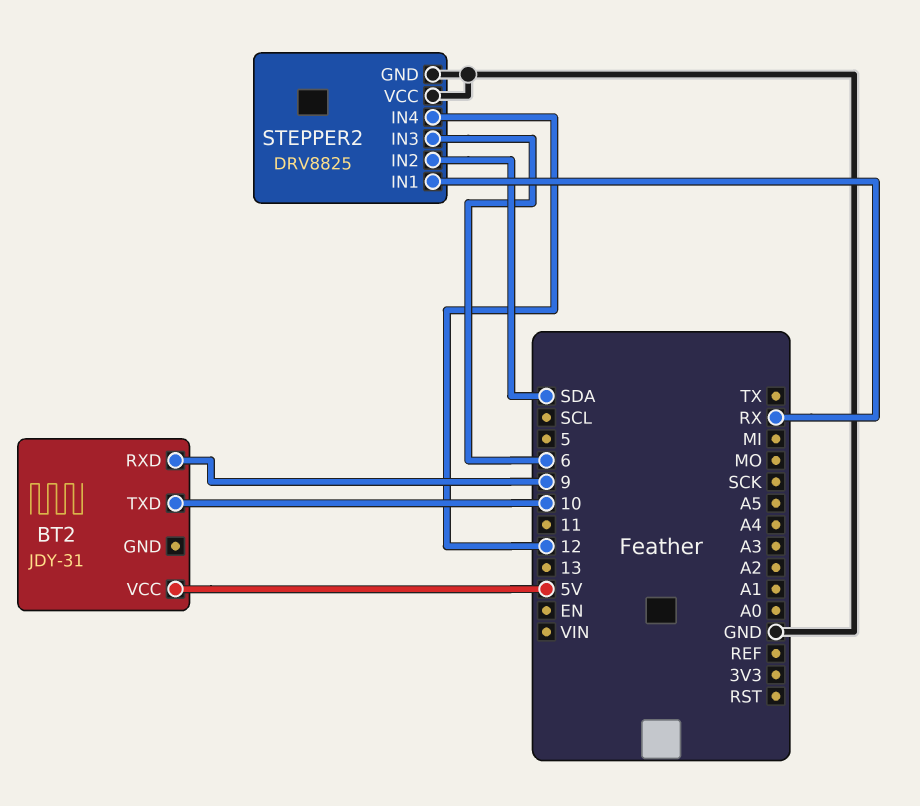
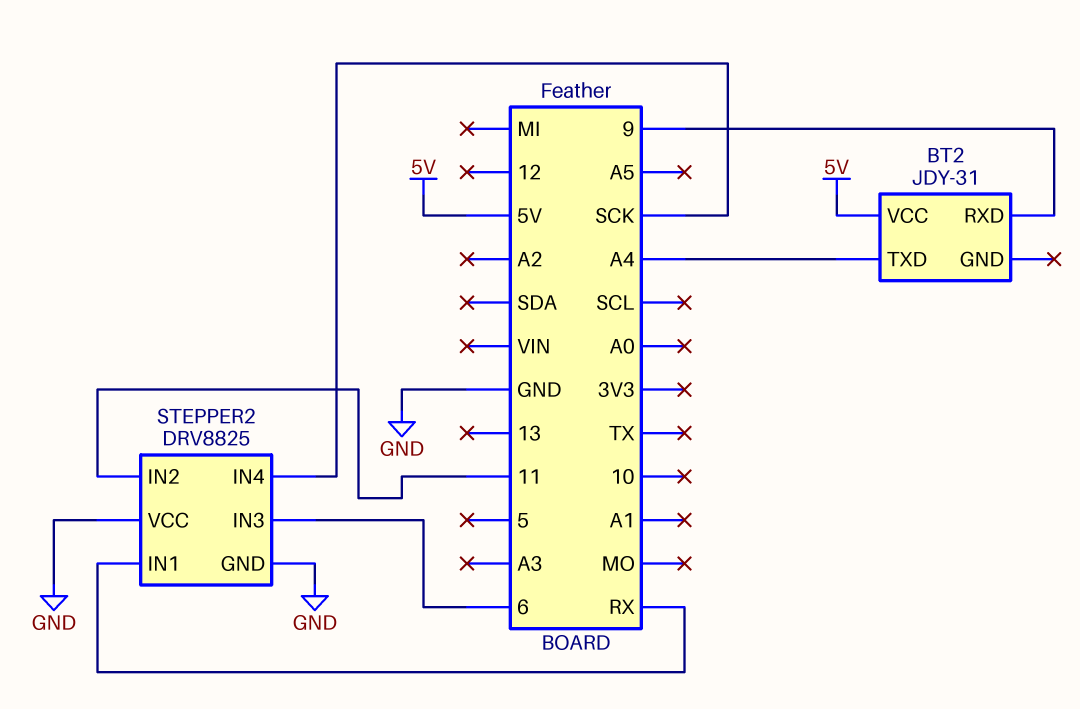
BT2 pin TXD: 10 -> A4
STEPPER2 pin IN2: SDA -> 11
STEPPER2 pin IN4: 12 -> SCK

